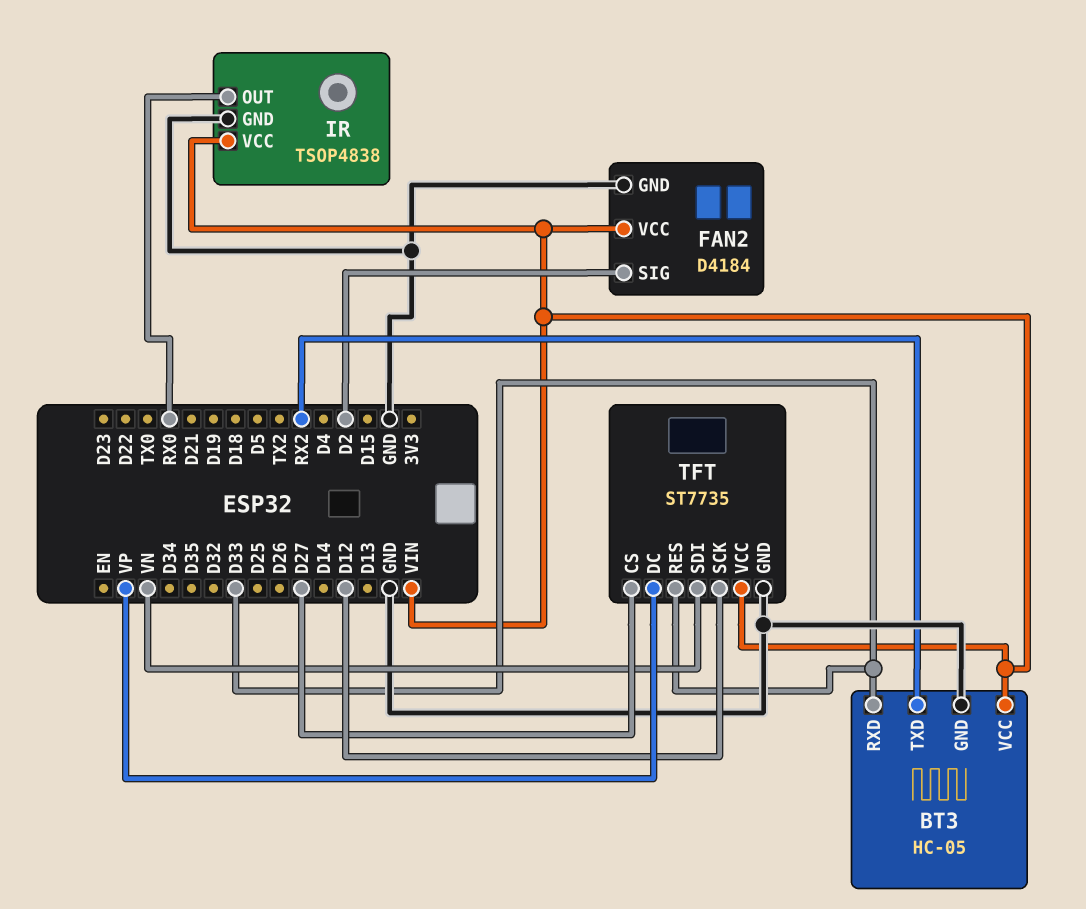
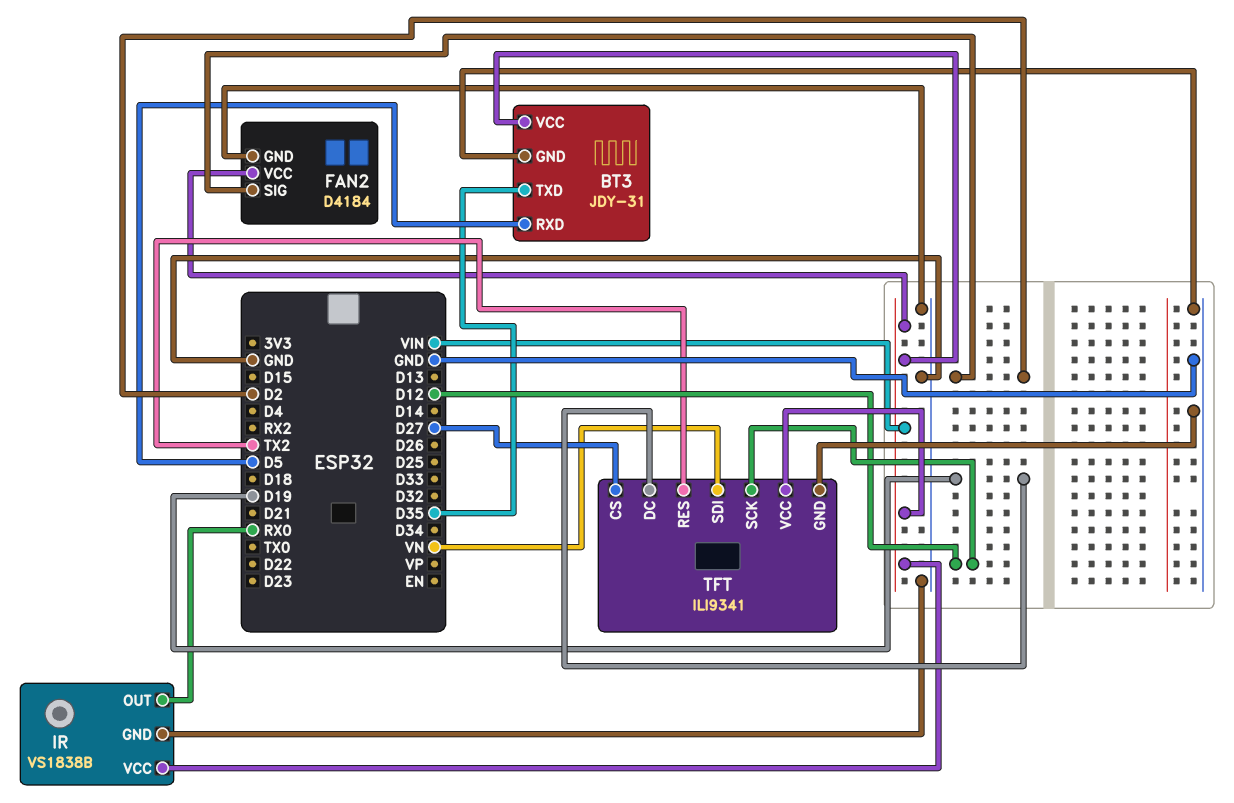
BT3: HC-05 -> JDY-31
BT3 pin RXD: D33 -> D5
BT3 pin TXD: RX2 -> D35
IR: TSOP4838 -> VS1838B
TFT: ST7735 -> ILI9341
TFT pin DC: VP -> D19
TFT pin RES: D33 -> TX2

